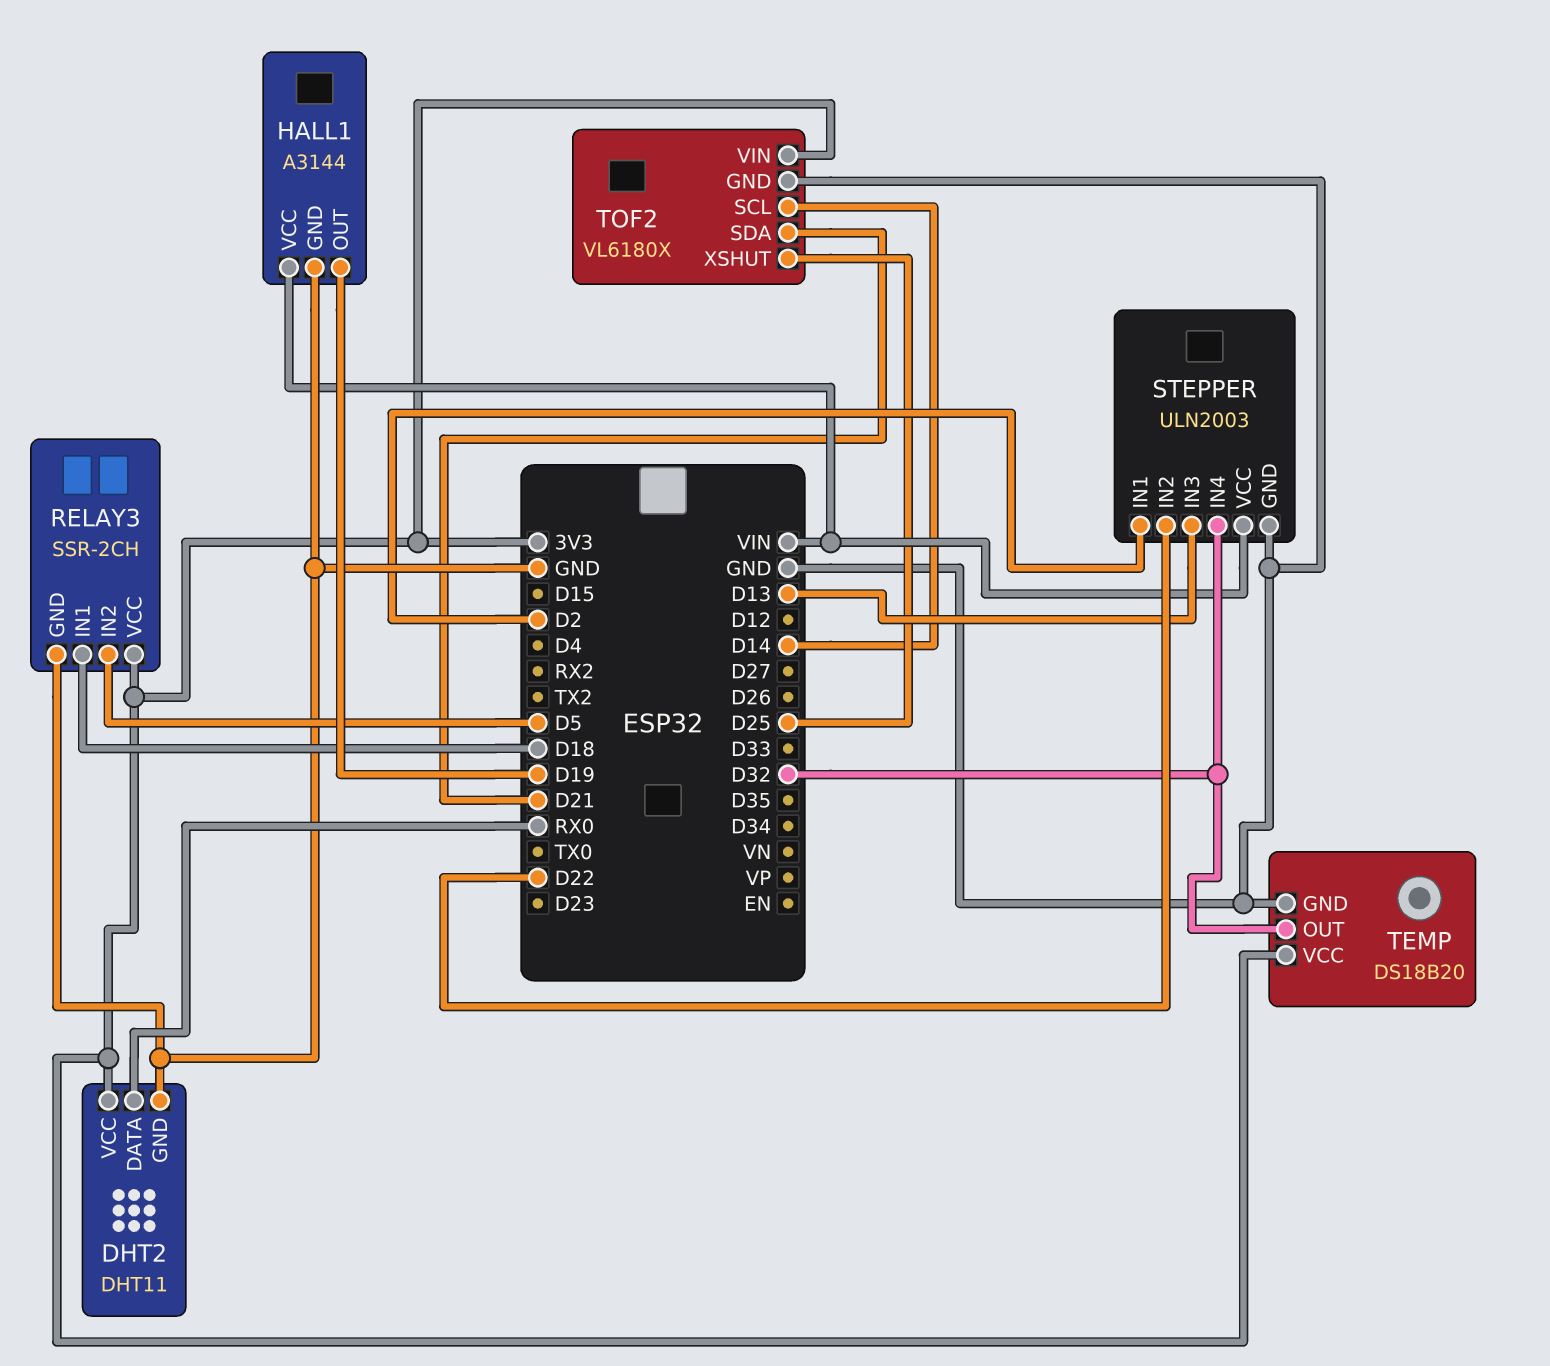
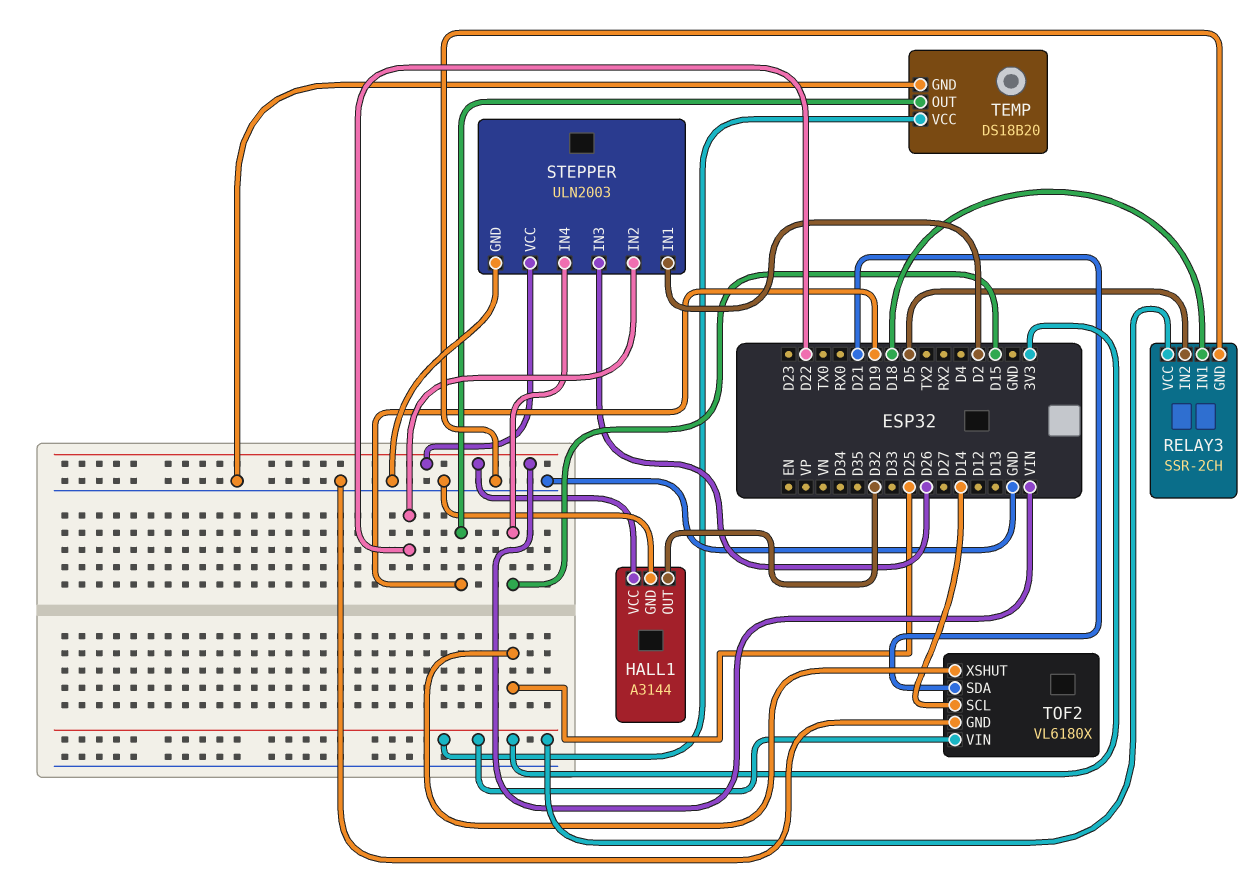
DHT2: DHT11 -> none
DHT2 pin DATA: RX0 -> none
DHT2 pin GND: GND -> none
DHT2 pin VCC: 3V3 -> none
HALL1 pin OUT: D19 -> D32
STEPPER pin IN3: D13 -> D26
STEPPER pin IN4: D32 -> D15
TEMP pin OUT: D32 -> D19

